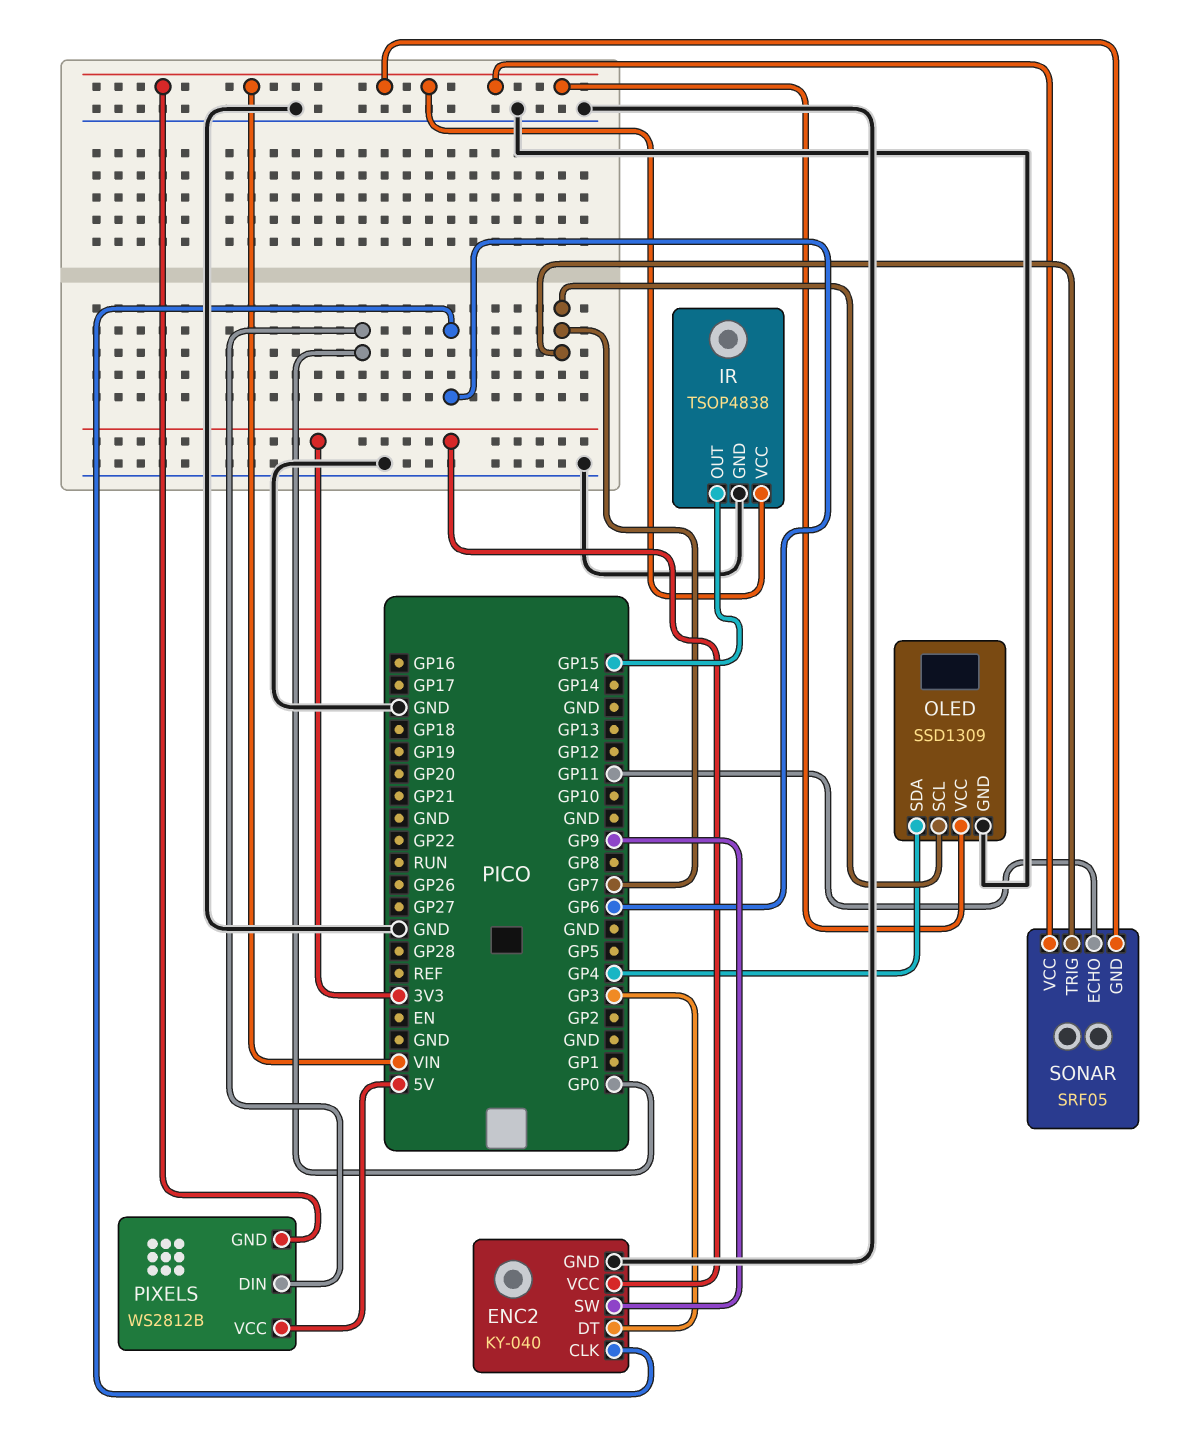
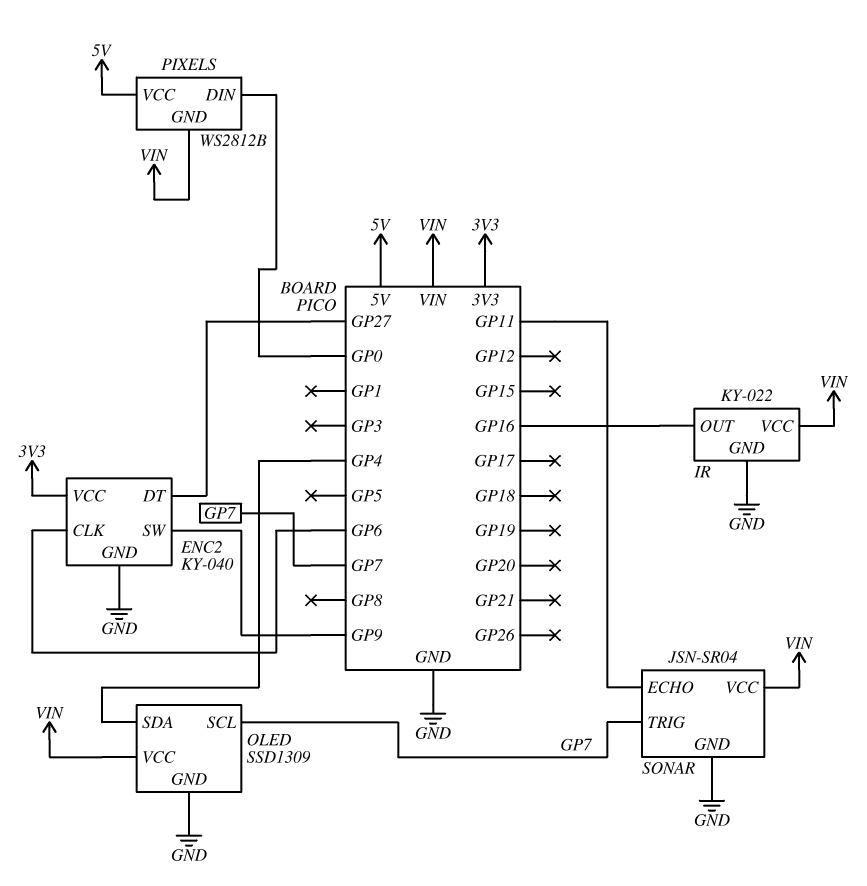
ENC2 pin DT: GP3 -> GP27
IR: TSOP4838 -> KY-022
IR pin OUT: GP15 -> GP16
SONAR: SRF05 -> JSN-SR04
SONAR pin GND: VIN -> GND

